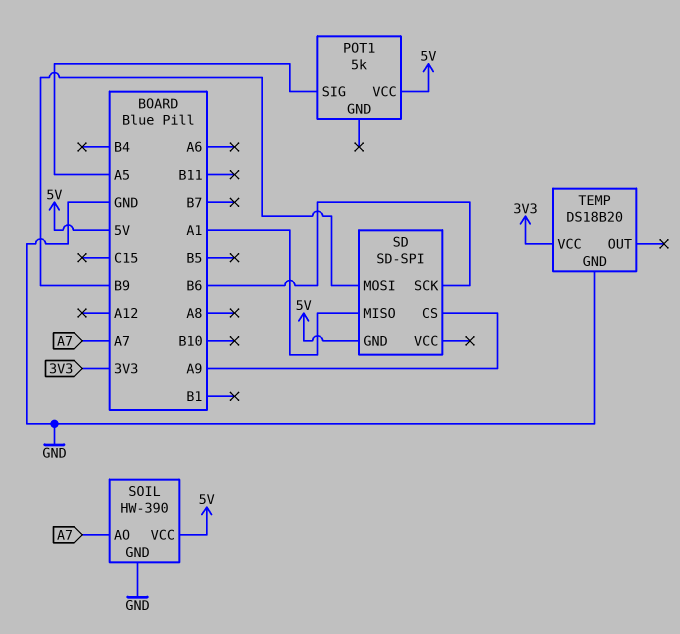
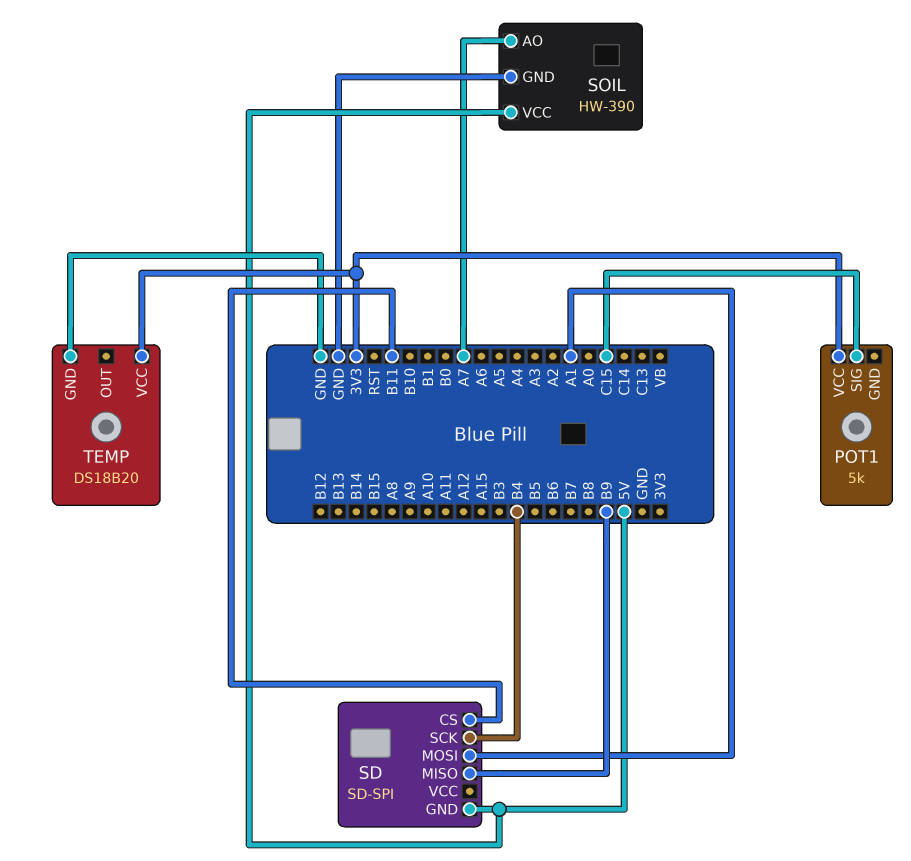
POT1 pin SIG: A5 -> C15
POT1 pin VCC: 5V -> 3V3
SD pin CS: A9 -> B11
SD pin MISO: A1 -> B9
SD pin MOSI: B9 -> A1
SD pin SCK: B6 -> B4

